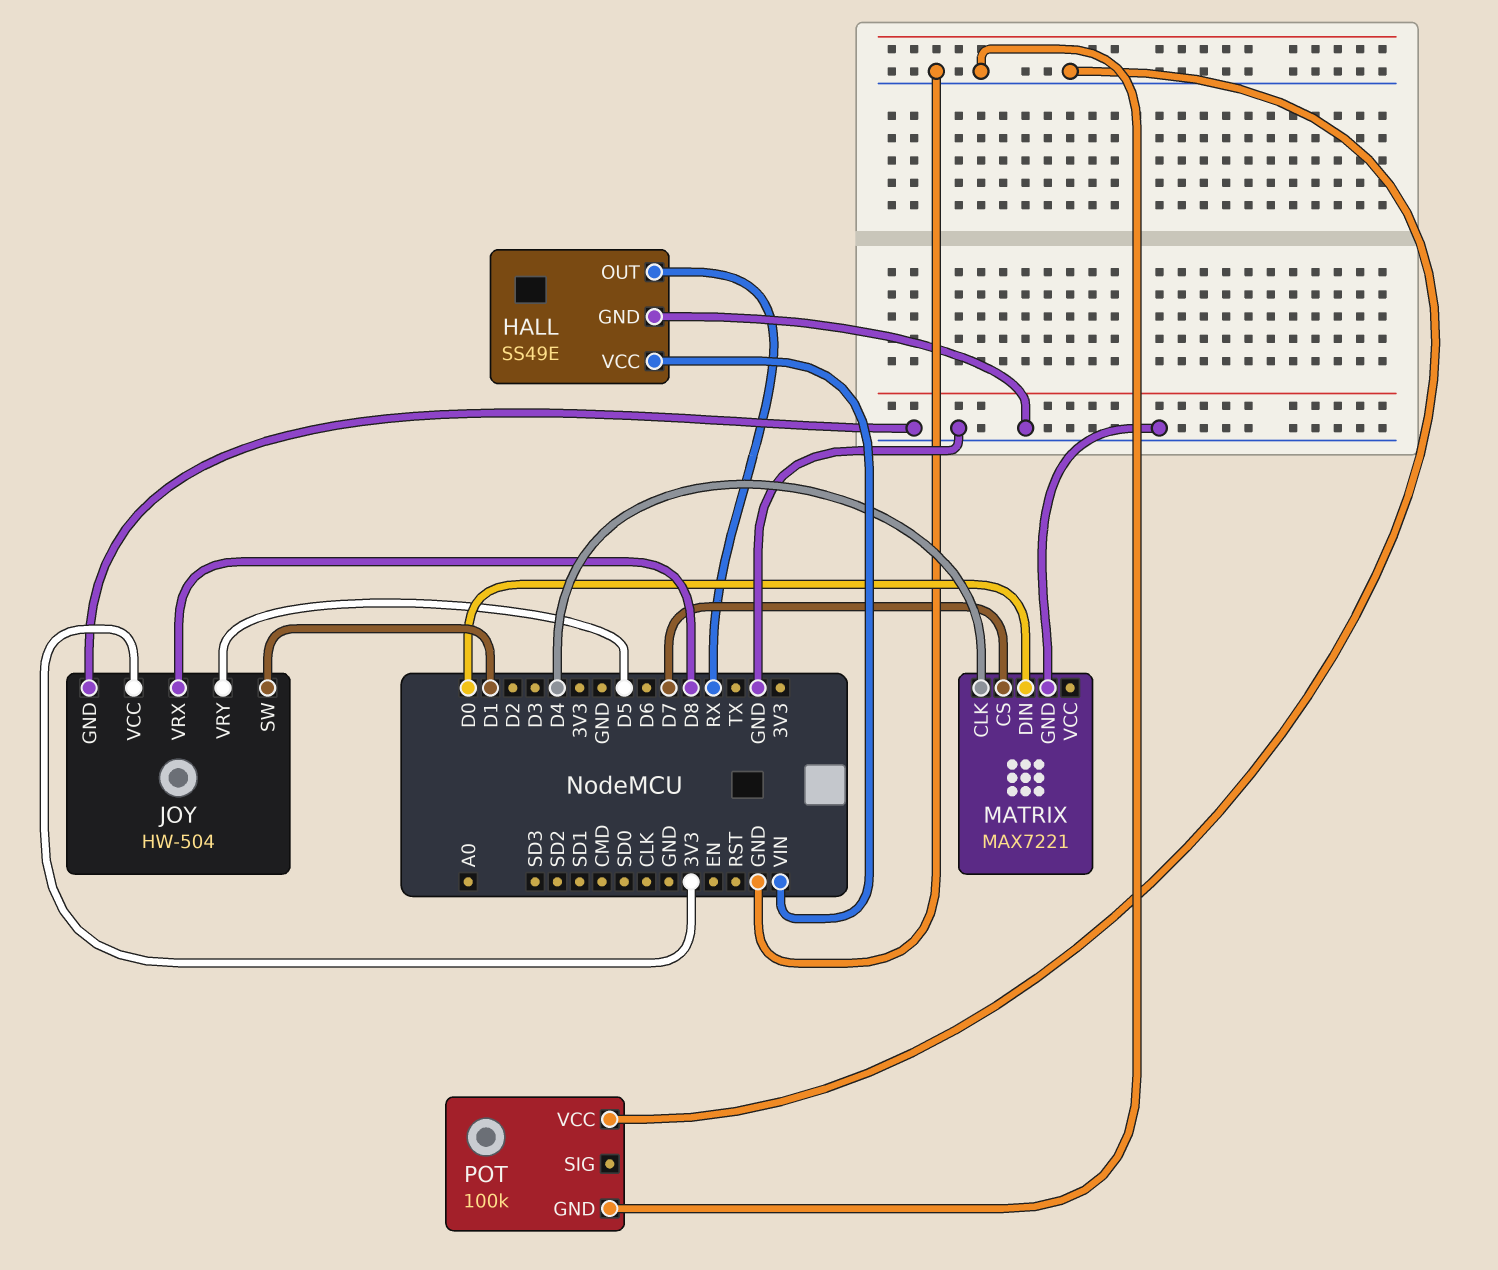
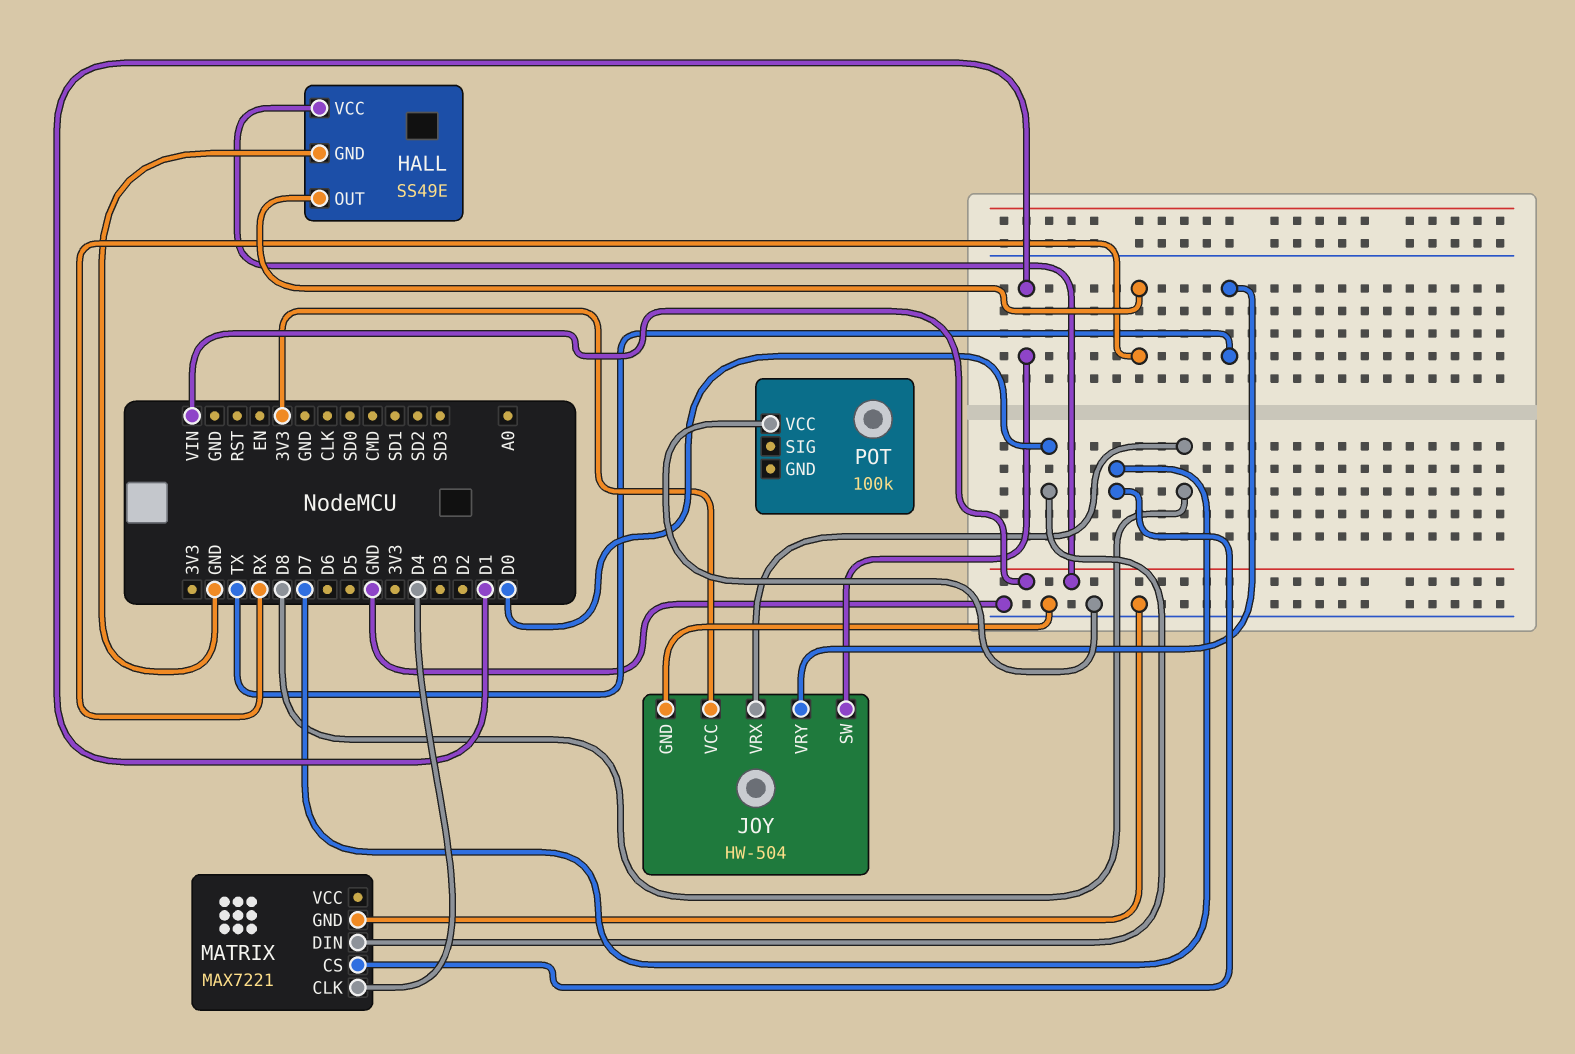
JOY pin VRY: D5 -> TX
POT pin GND: GND -> none

